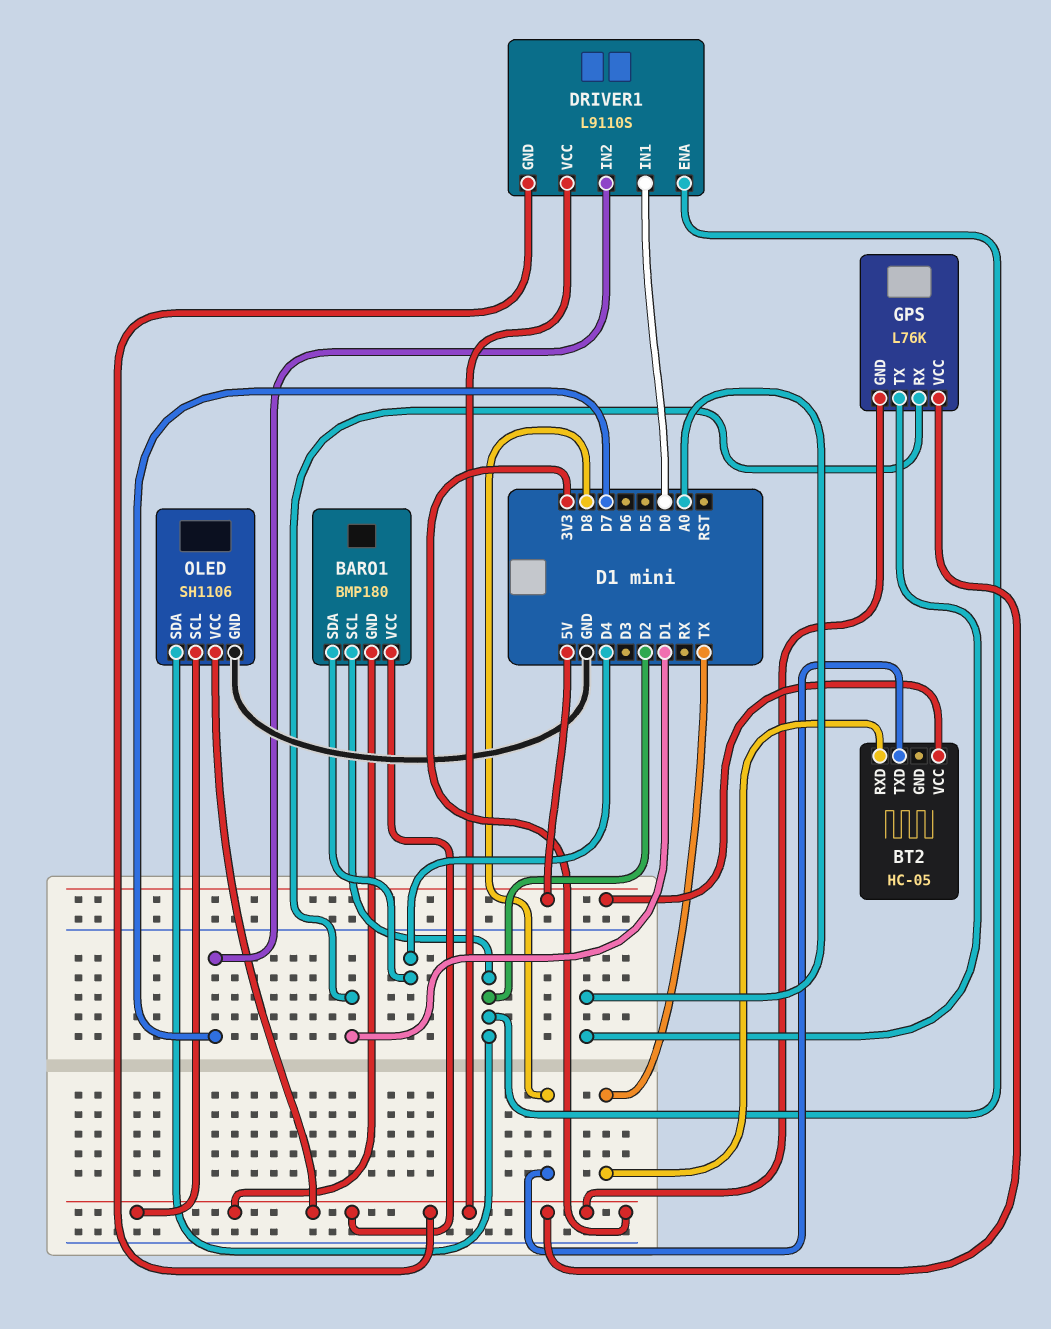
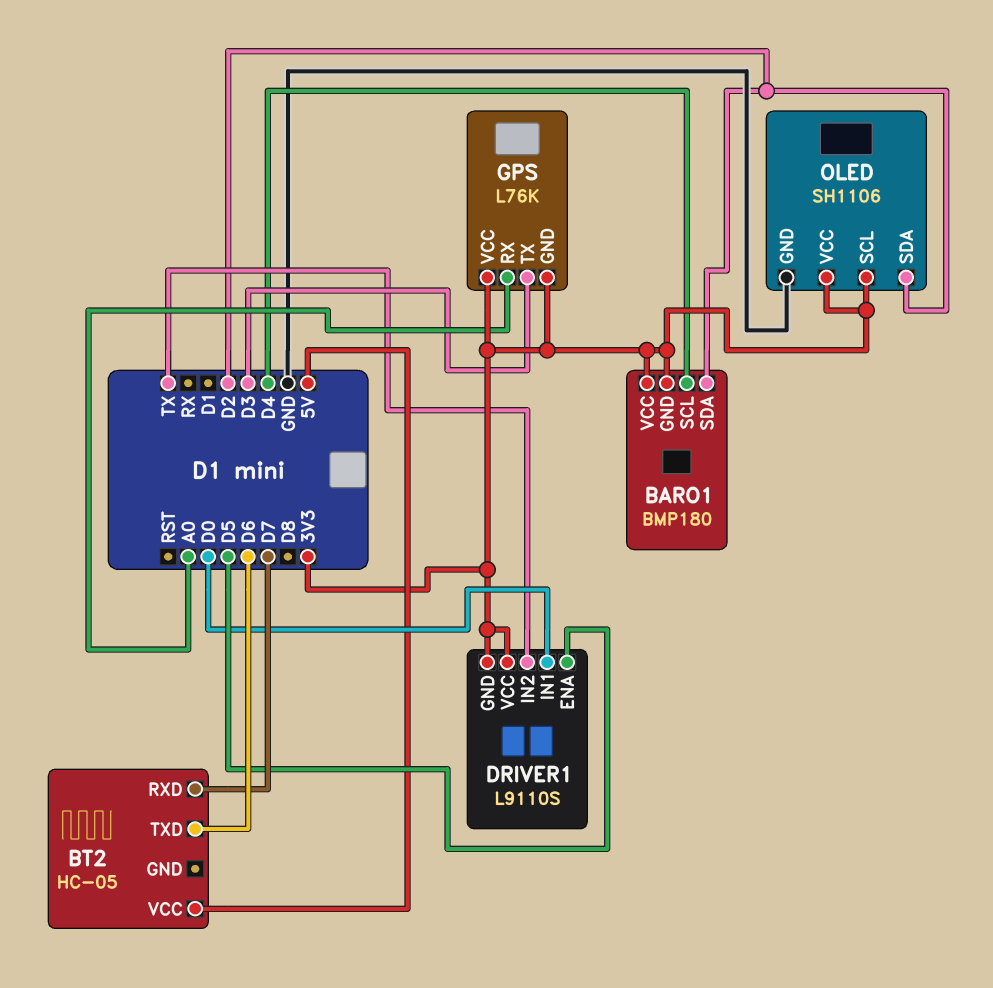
BARO1 pin SCL: D2 -> D4
BARO1 pin SDA: D4 -> D2
BT2 pin RXD: TX -> D7
BT2 pin TXD: D8 -> D6
DRIVER1 pin ENA: D2 -> D5
DRIVER1 pin IN2: D7 -> TX
GPS pin RX: D1 -> A0
GPS pin TX: A0 -> D3

